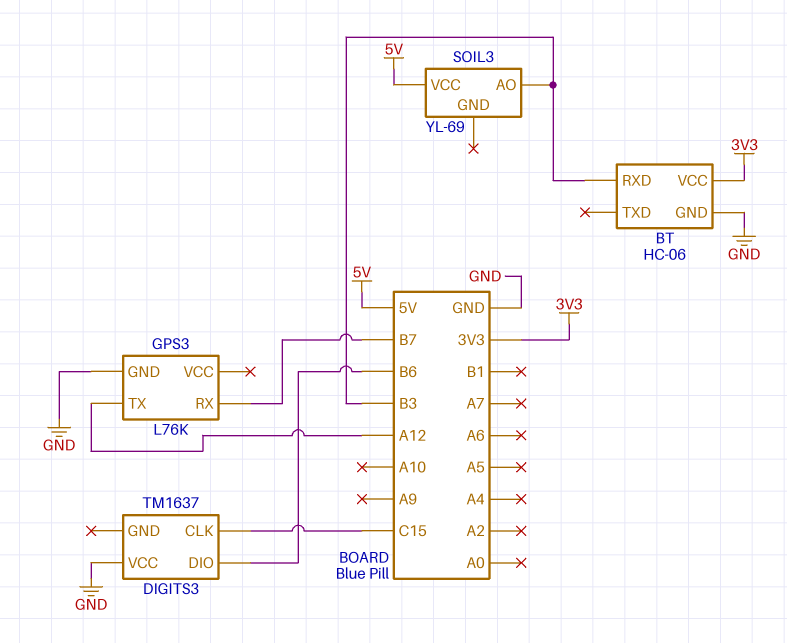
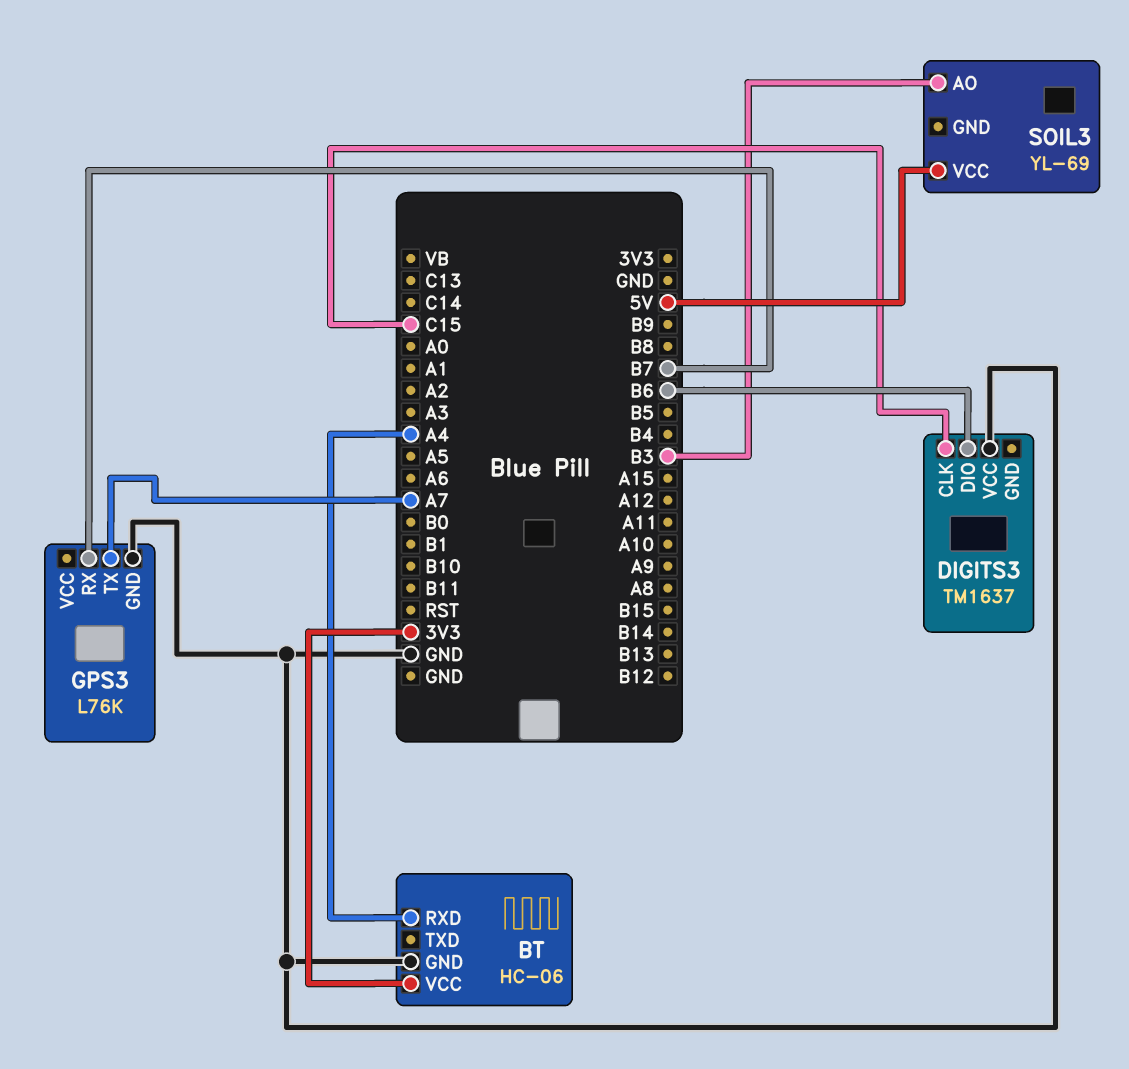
BT pin RXD: B3 -> A4
GPS3 pin TX: A12 -> A7

